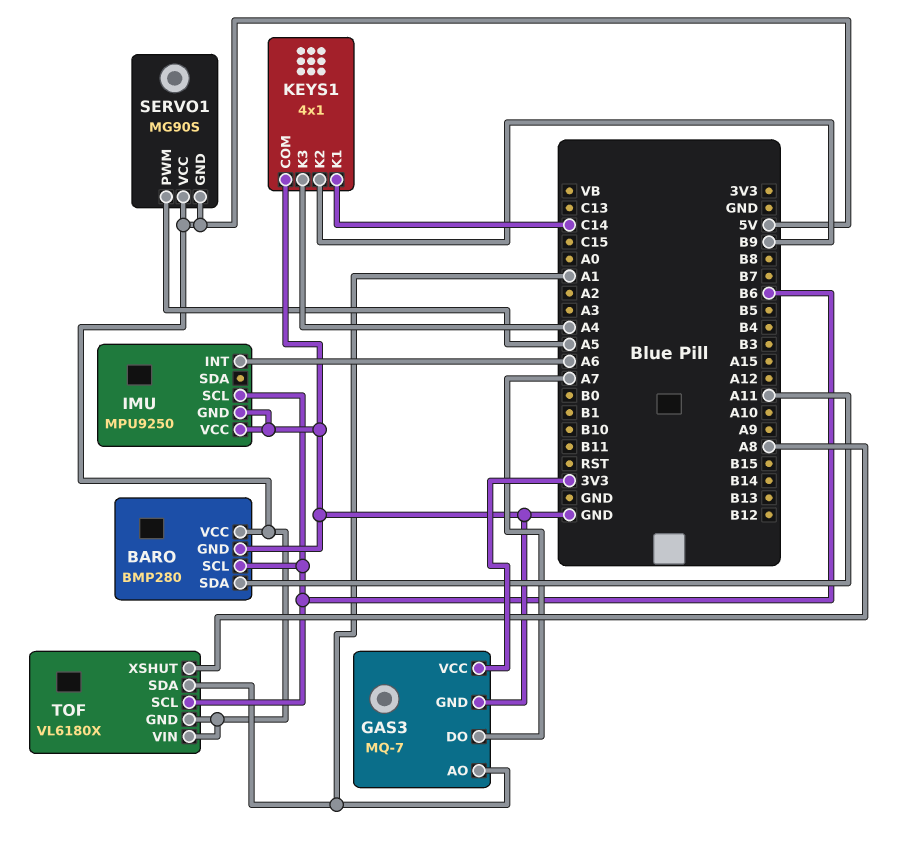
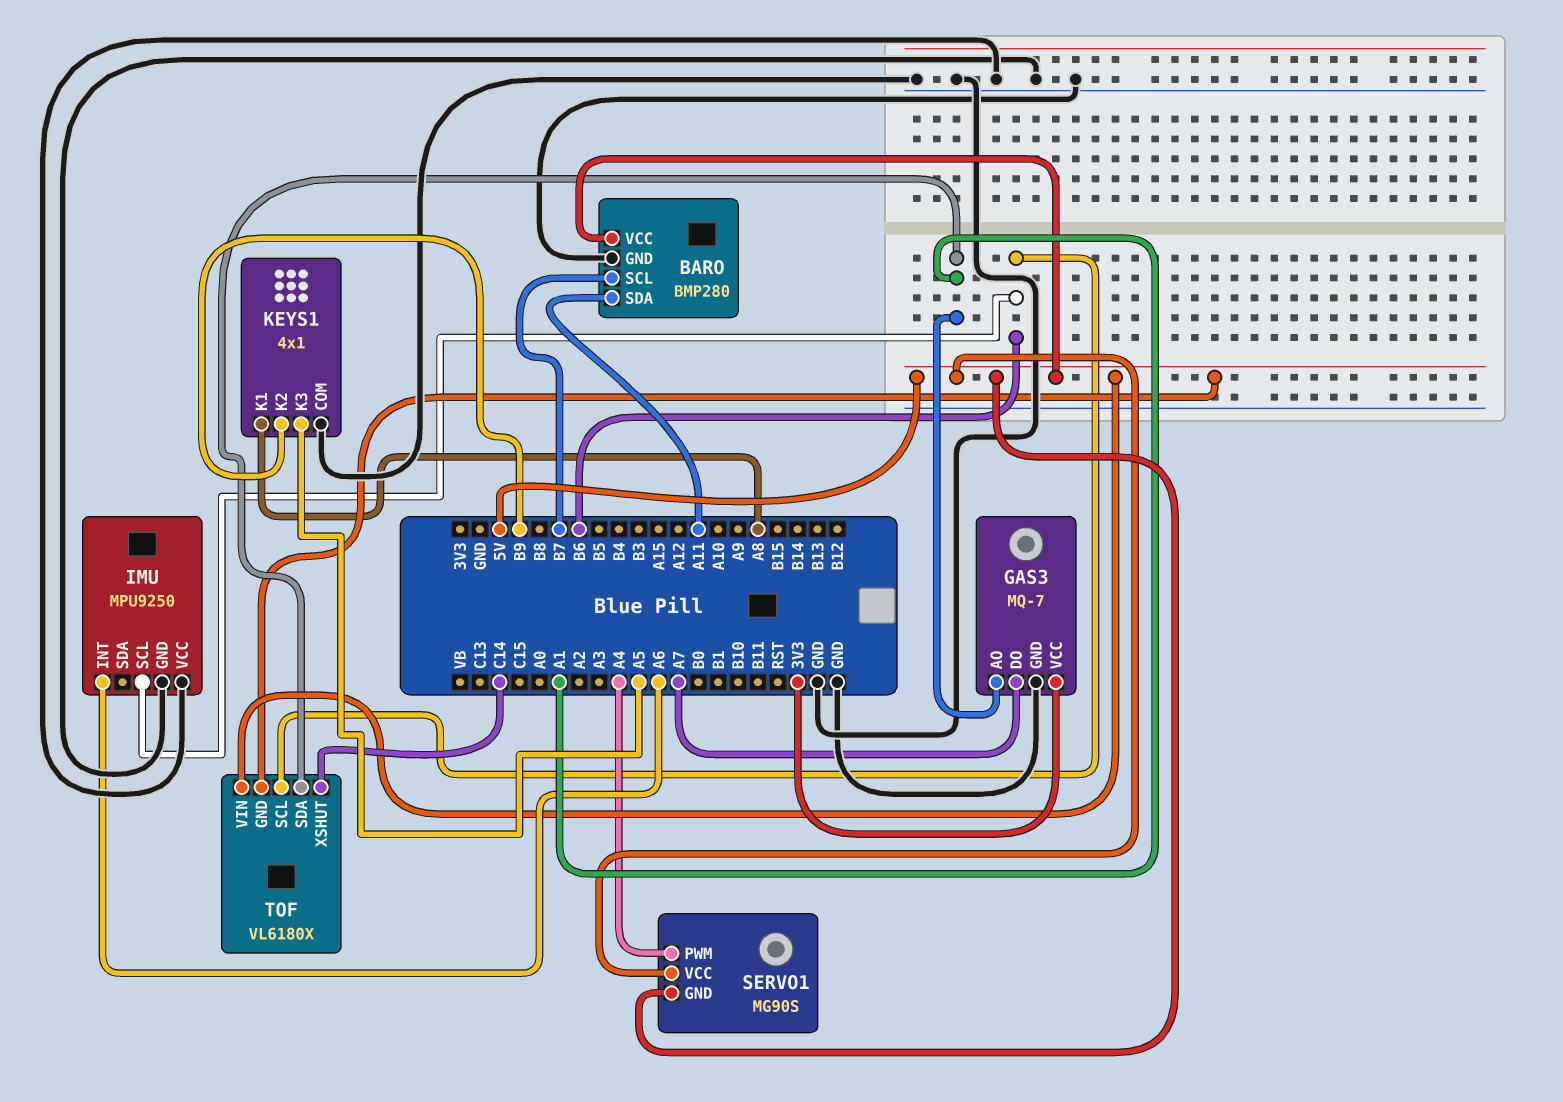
BARO pin SCL: B6 -> B7
KEYS1 pin K1: C14 -> A8
KEYS1 pin K3: A4 -> A5
SERVO1 pin PWM: A5 -> A4
TOF pin XSHUT: A8 -> C14

